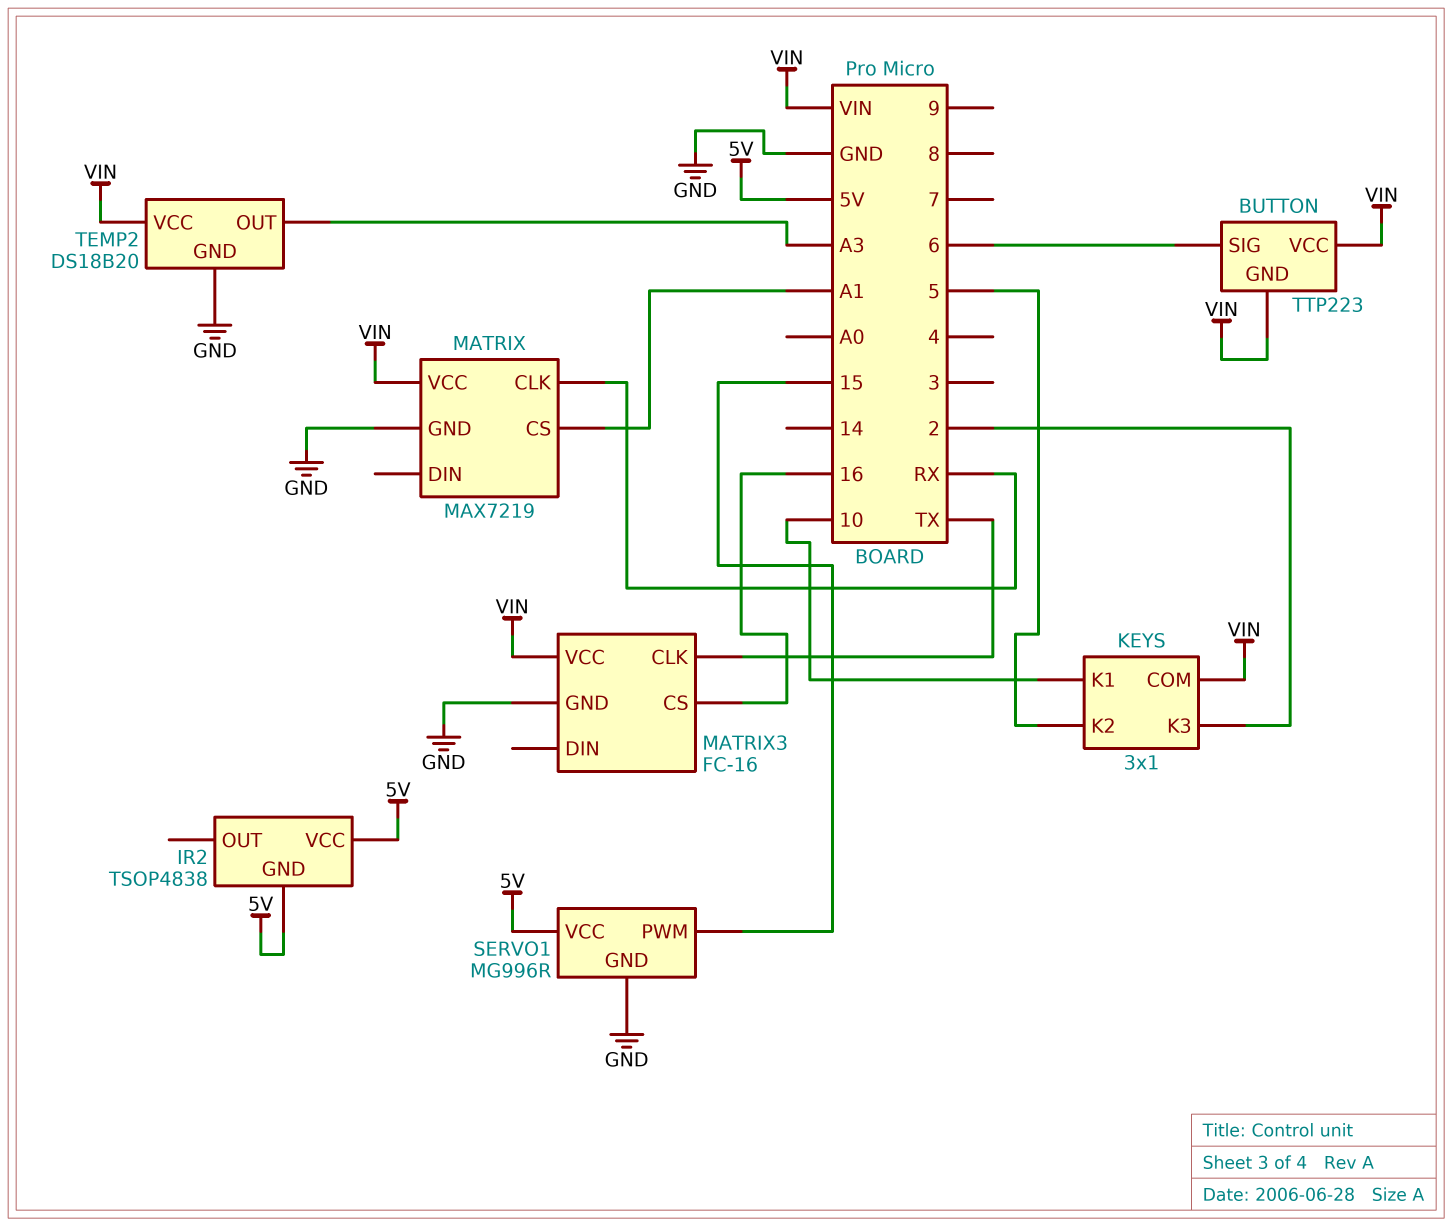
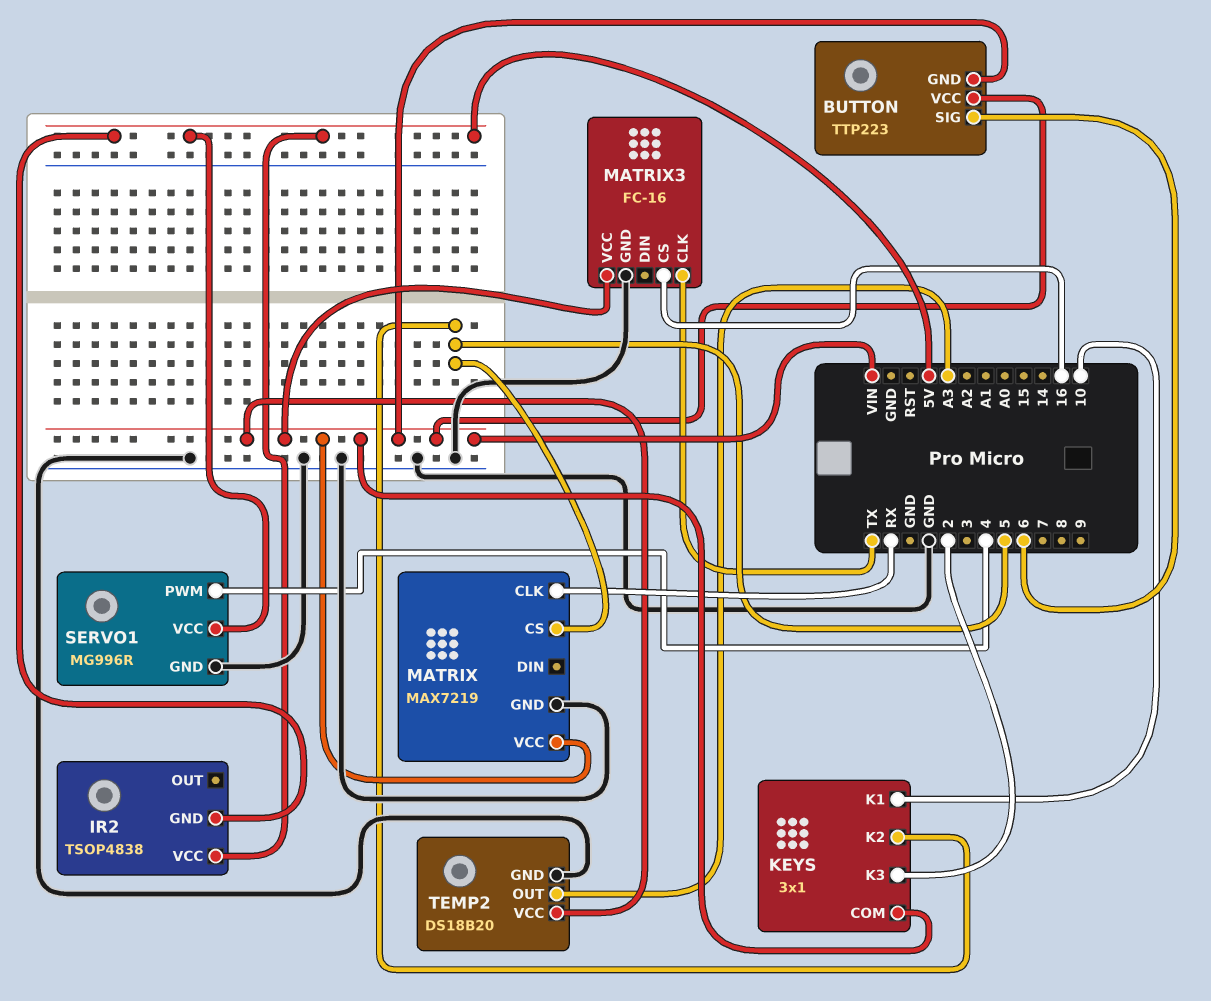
MATRIX pin CS: A1 -> 5
SERVO1 pin PWM: 15 -> 4

